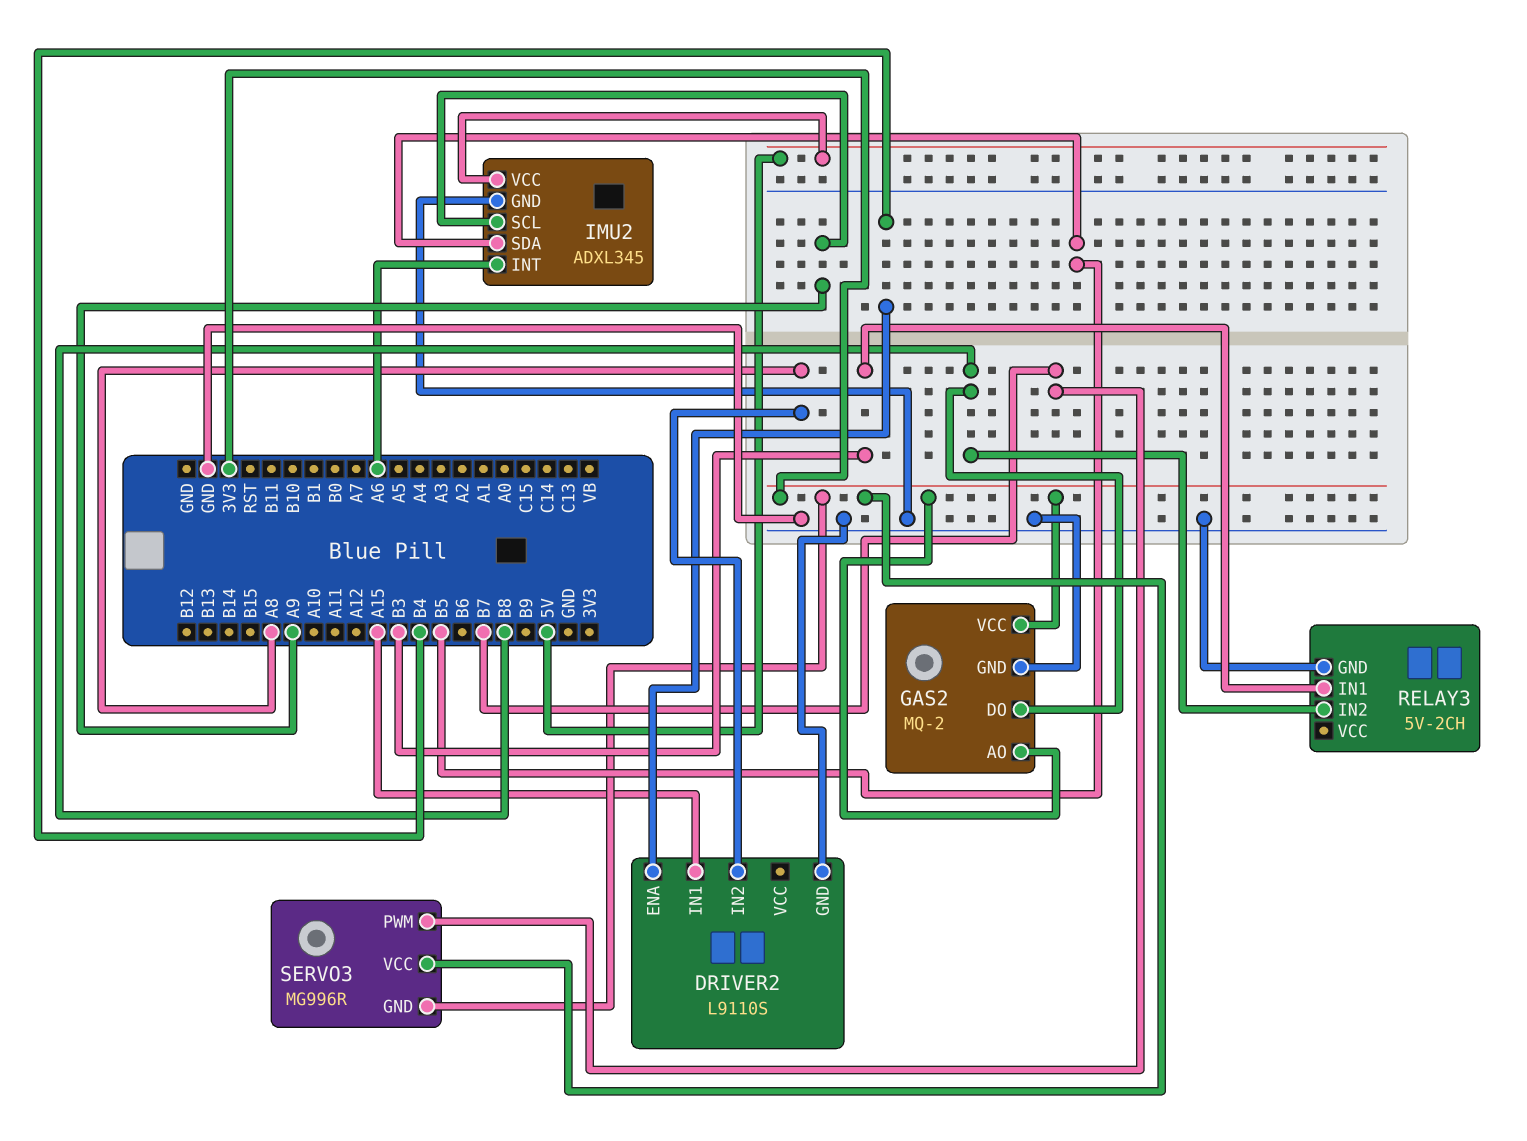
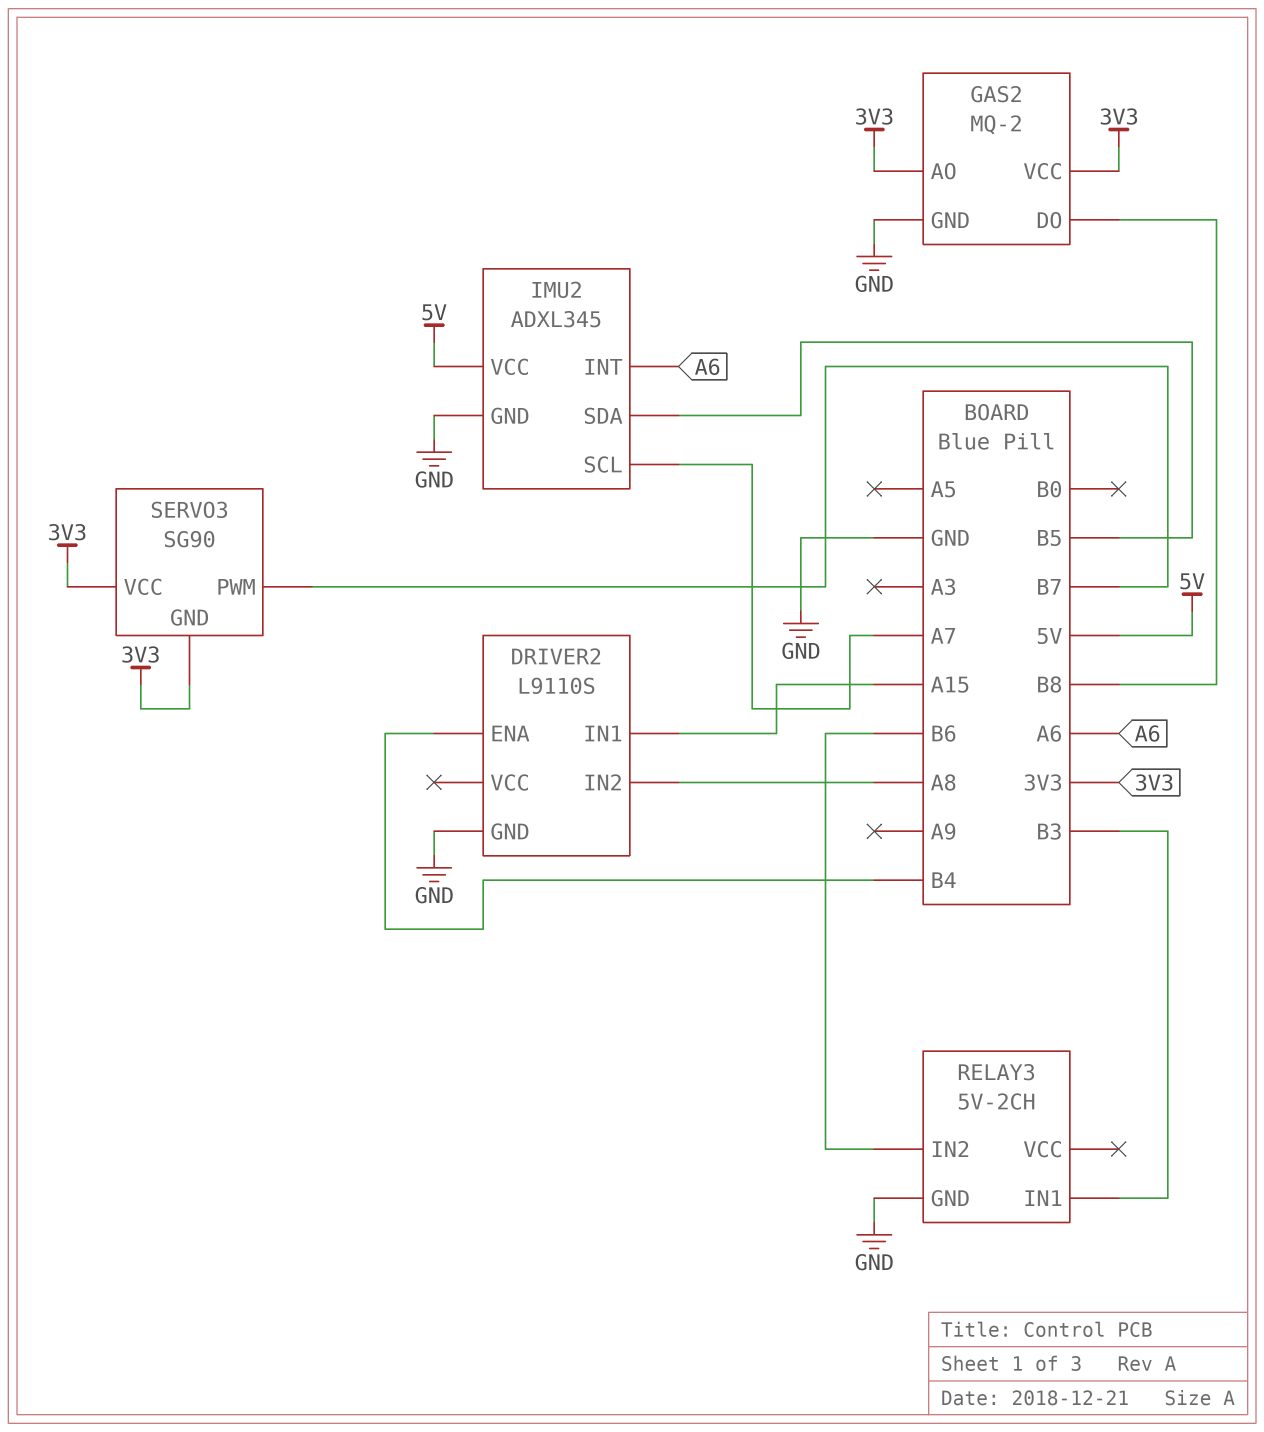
IMU2 pin SCL: A9 -> A7
RELAY3 pin IN2: B8 -> B6
SERVO3: MG996R -> SG90

